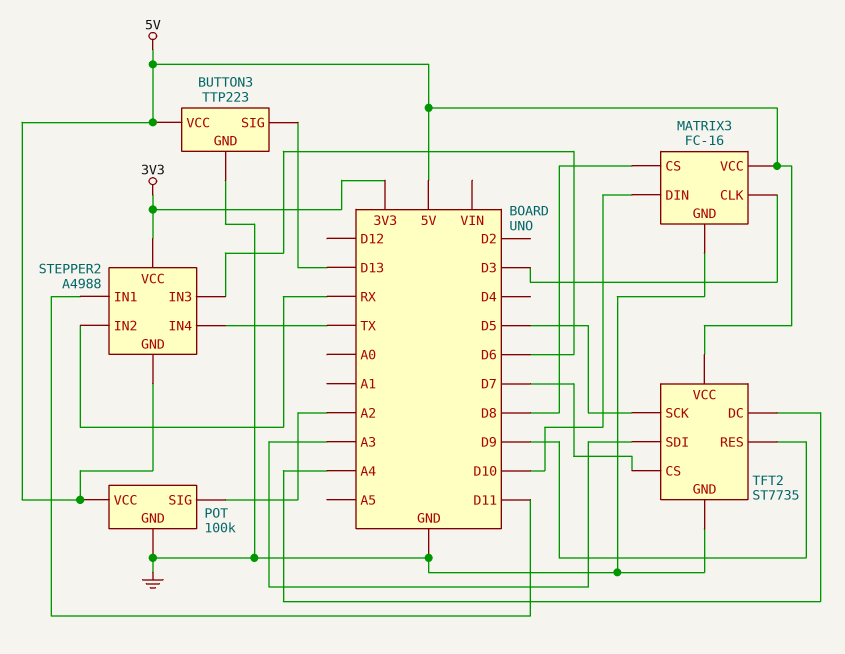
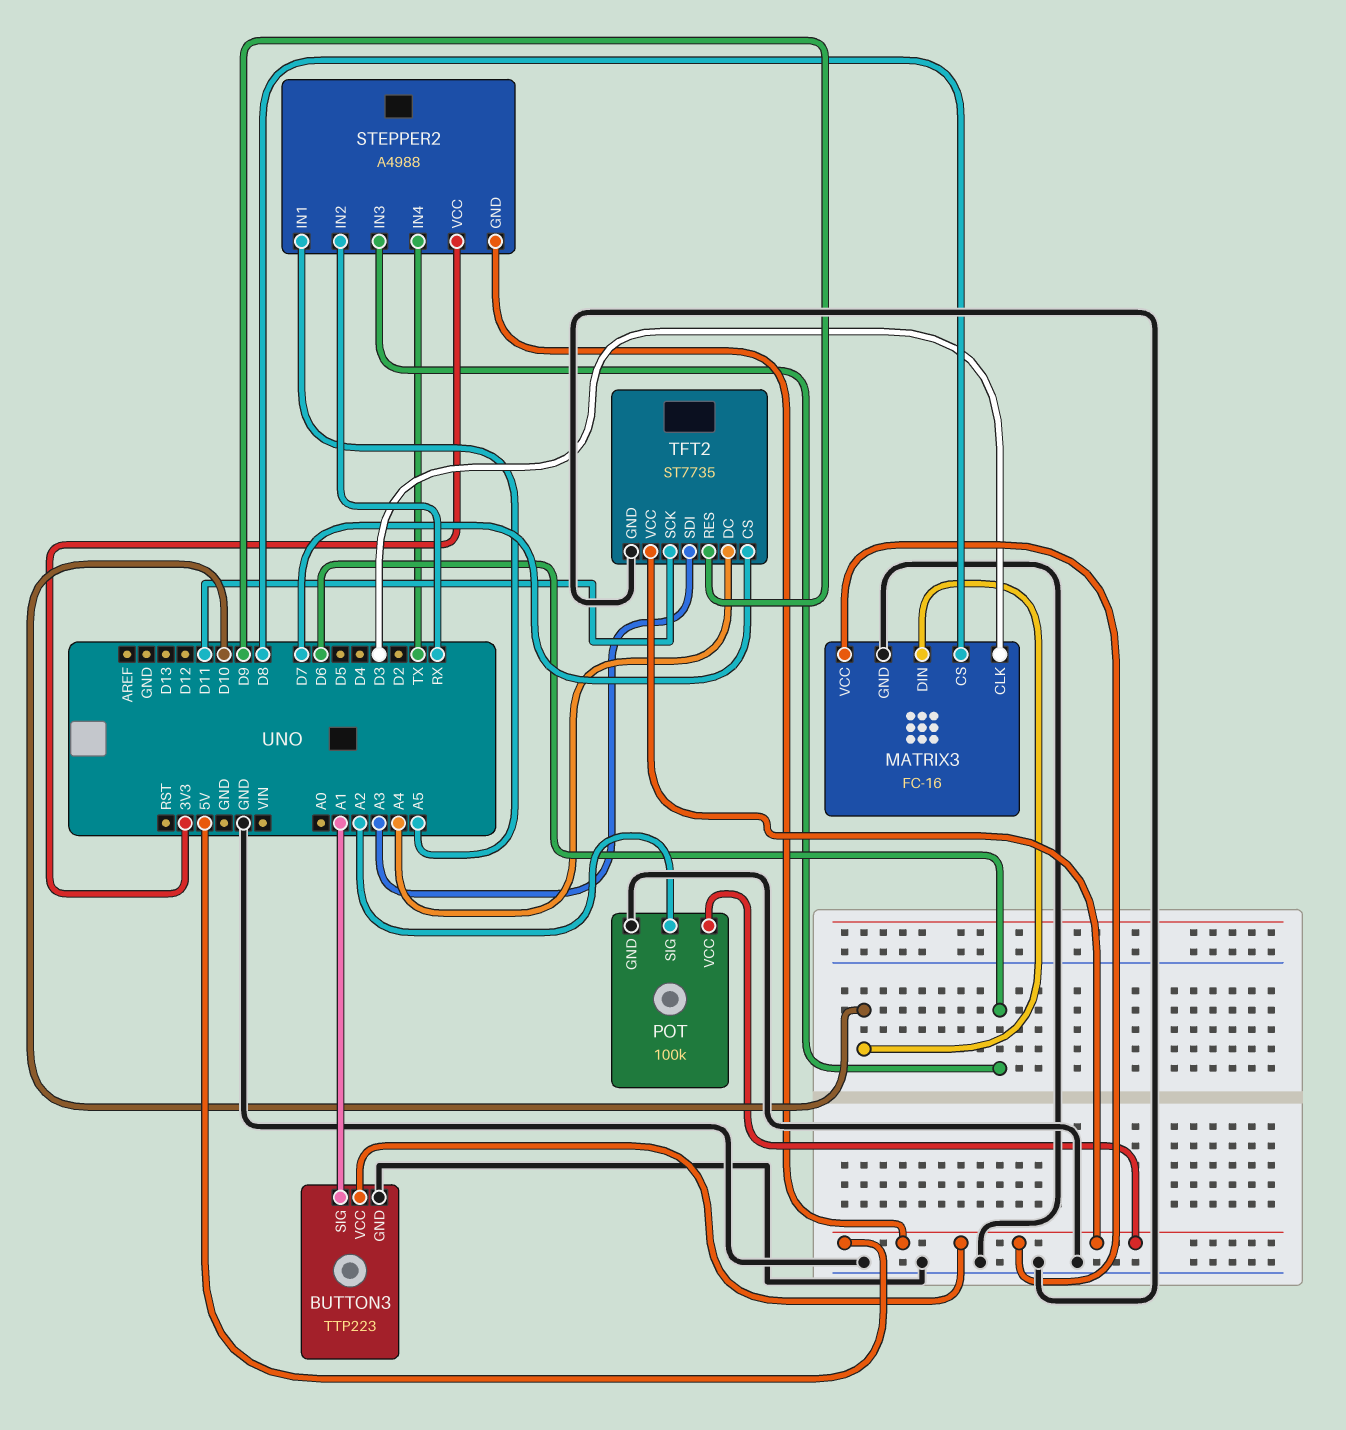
BUTTON3 pin SIG: D13 -> A1
STEPPER2 pin IN1: D11 -> A5
TFT2 pin SCK: D5 -> D11

